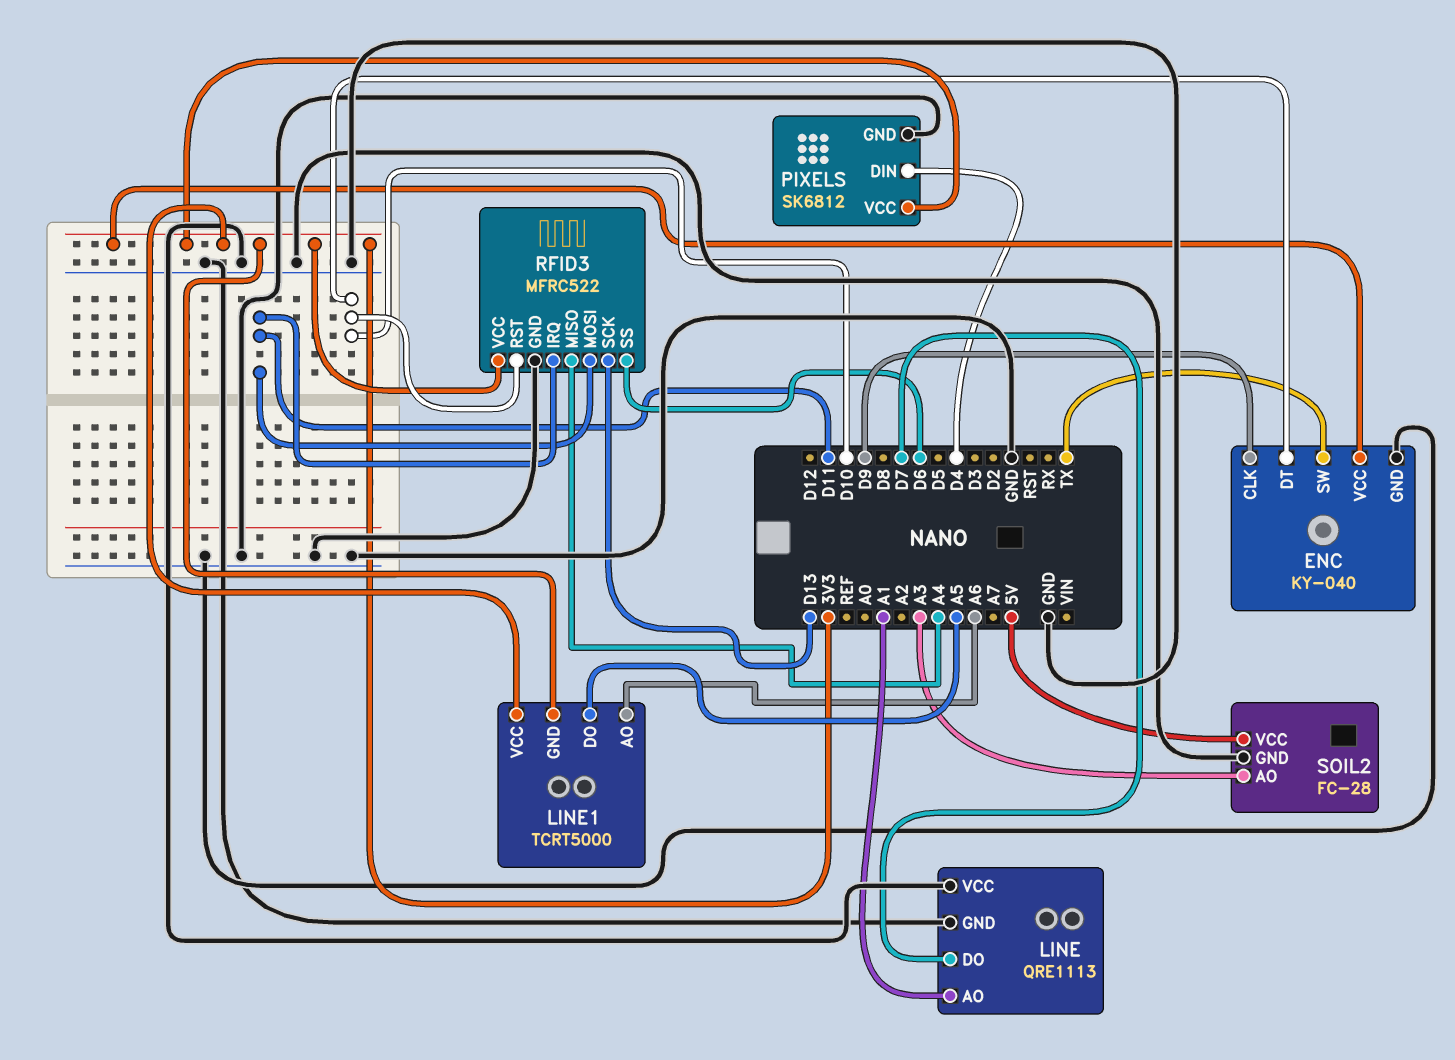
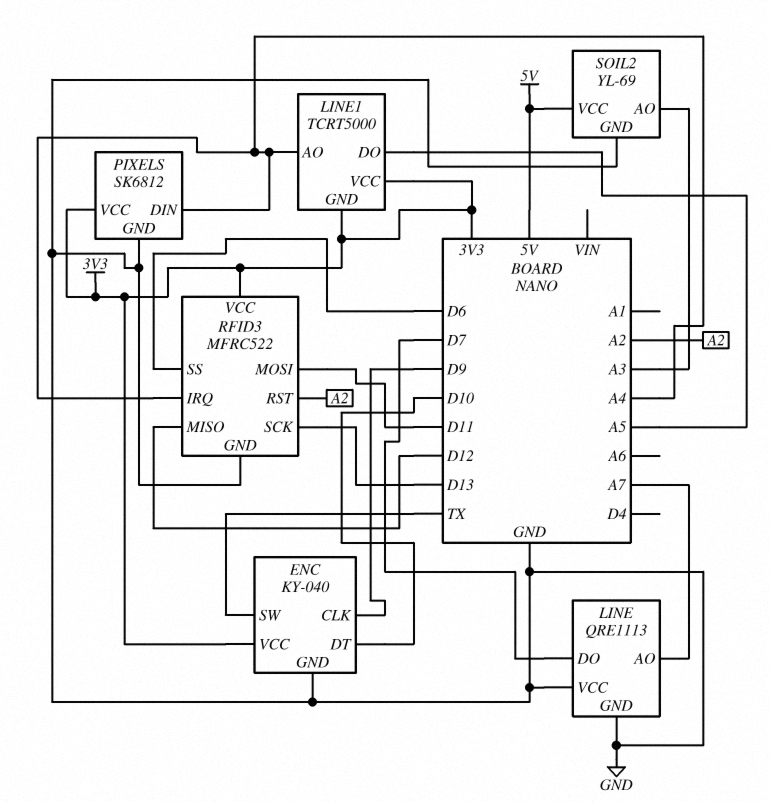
LINE pin AO: A1 -> A7
LINE1 pin AO: A6 -> A4
PIXELS pin DIN: D4 -> A4
RFID3 pin IRQ: D11 -> A4
RFID3 pin MISO: A4 -> D12
RFID3 pin RST: D10 -> A2
SOIL2: FC-28 -> YL-69

